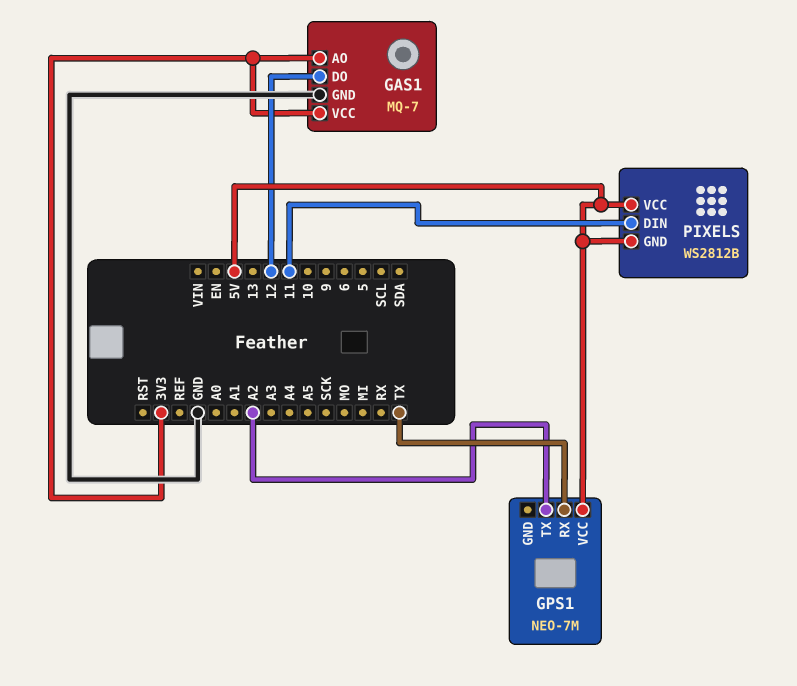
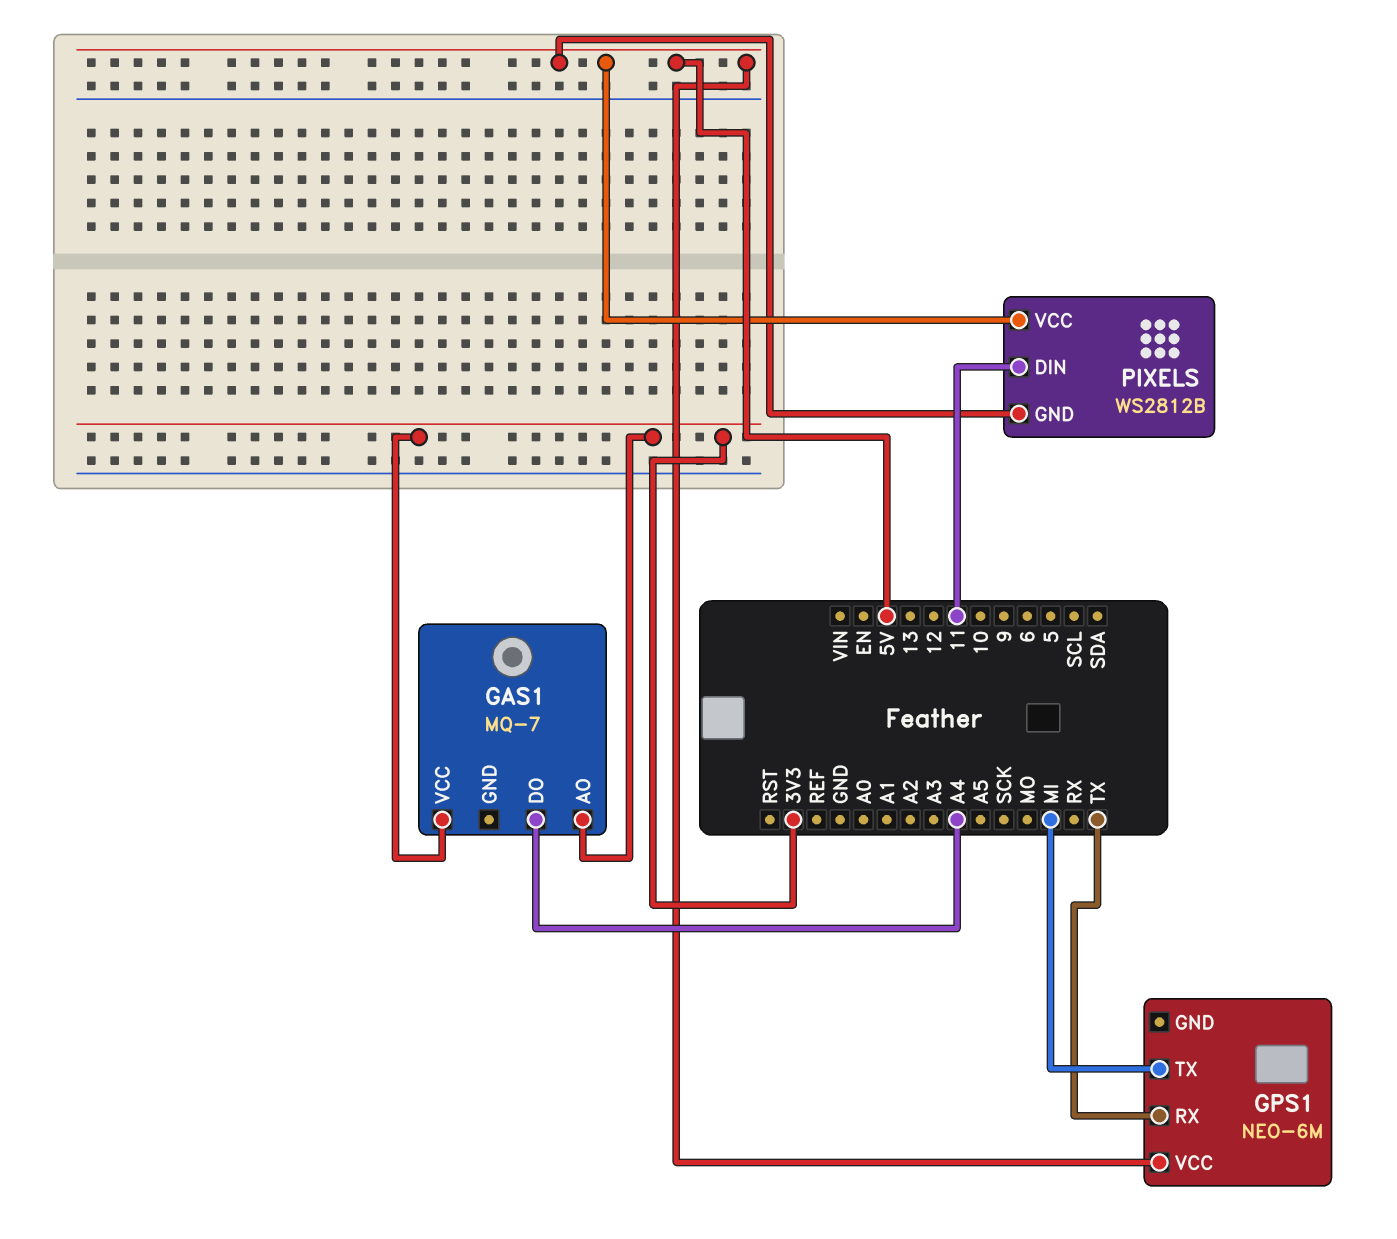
GAS1 pin DO: 12 -> A4
GAS1 pin GND: GND -> none
GPS1: NEO-7M -> NEO-6M
GPS1 pin TX: A2 -> MI

